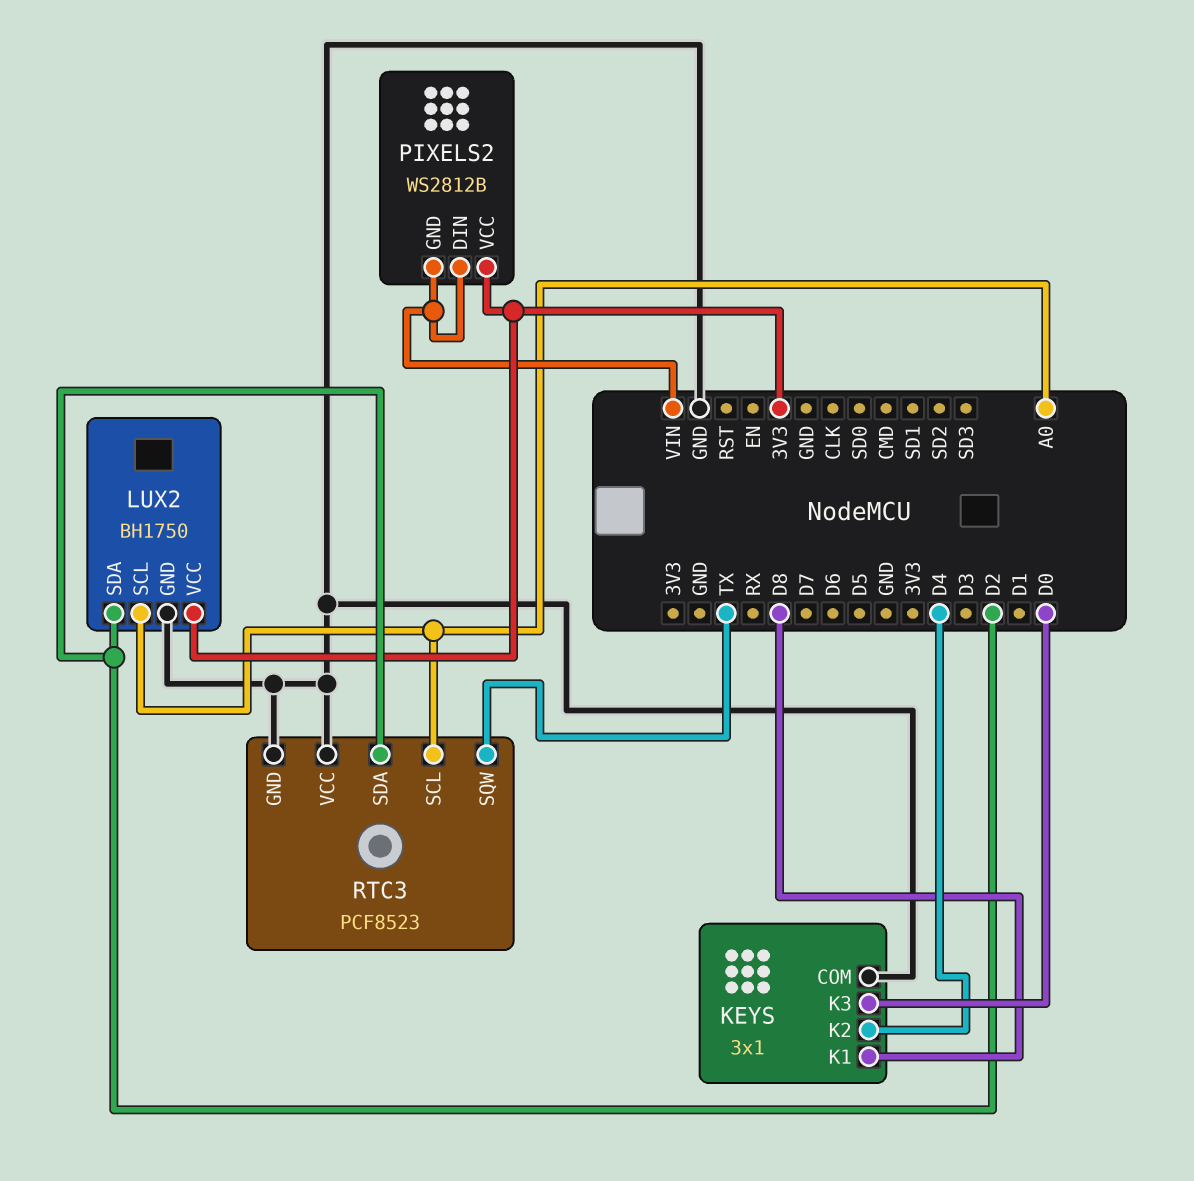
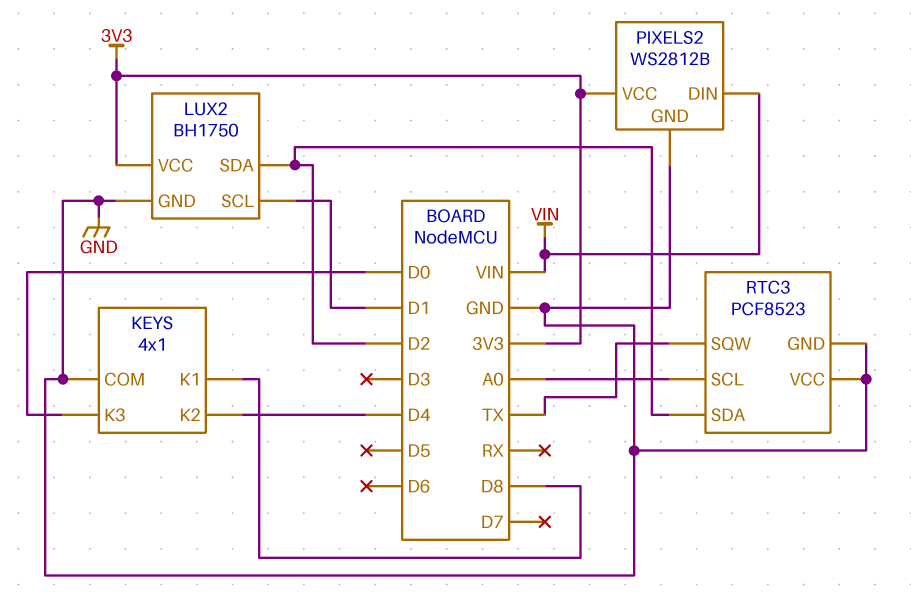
KEYS: 3x1 -> 4x1
LUX2 pin SCL: A0 -> D1
PIXELS2 pin GND: VIN -> GND

